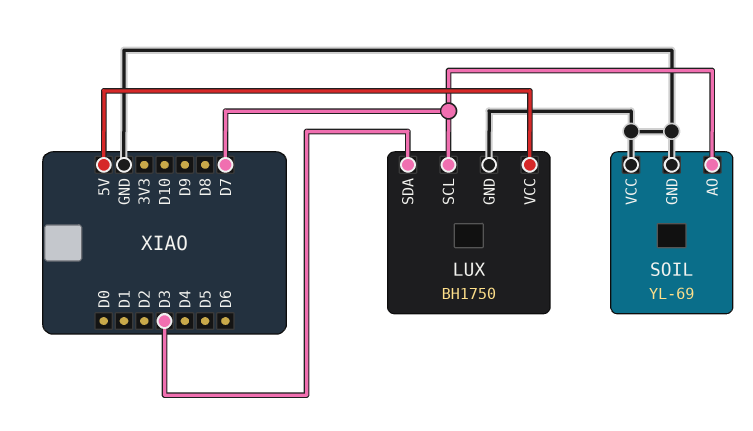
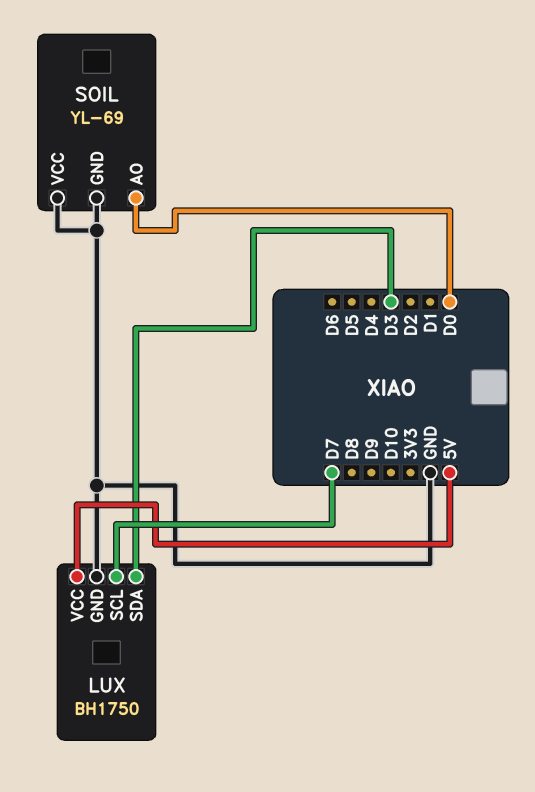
SOIL pin AO: D7 -> D0

